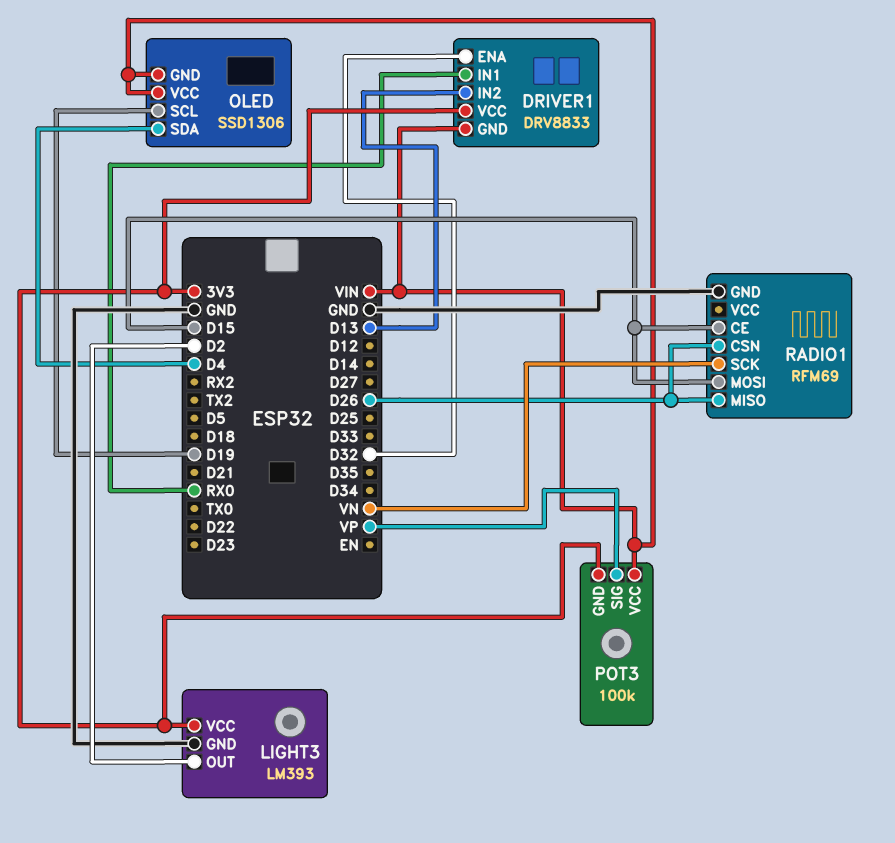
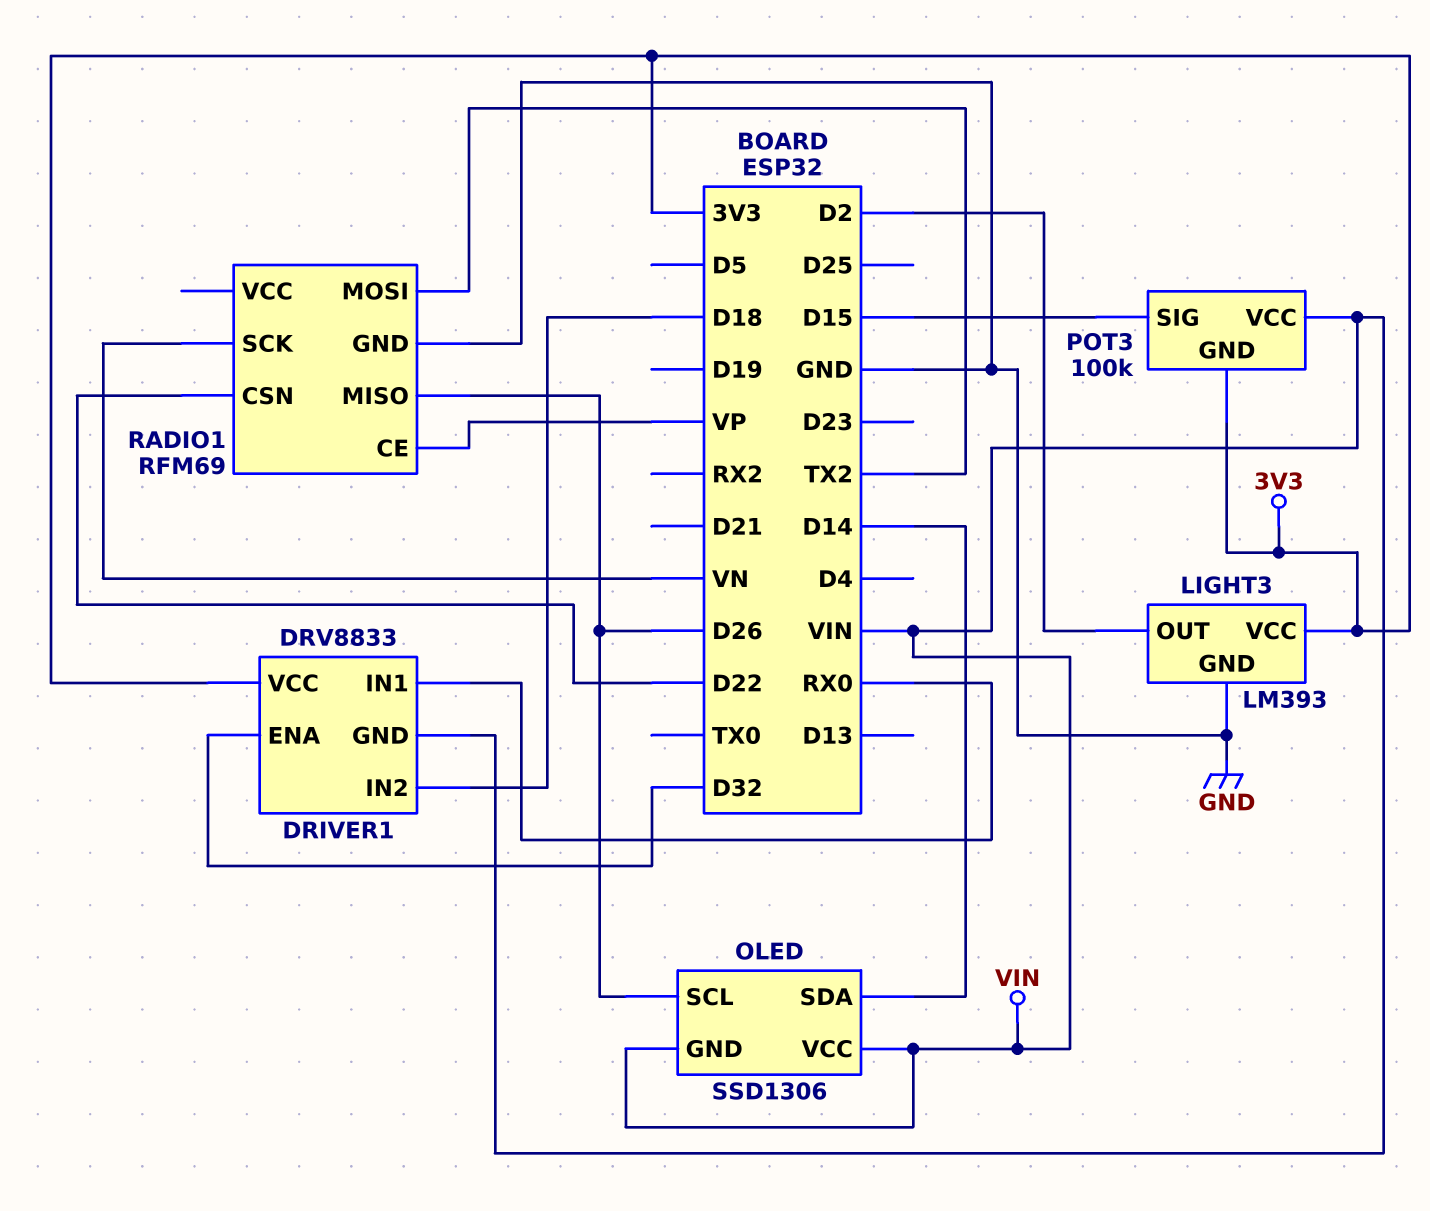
DRIVER1 pin IN2: D13 -> D18
OLED pin SCL: D19 -> D26
OLED pin SDA: D4 -> D14
POT3 pin SIG: VP -> D15
RADIO1 pin CE: D15 -> VP
RADIO1 pin CSN: D26 -> D22
RADIO1 pin MOSI: D15 -> TX2

